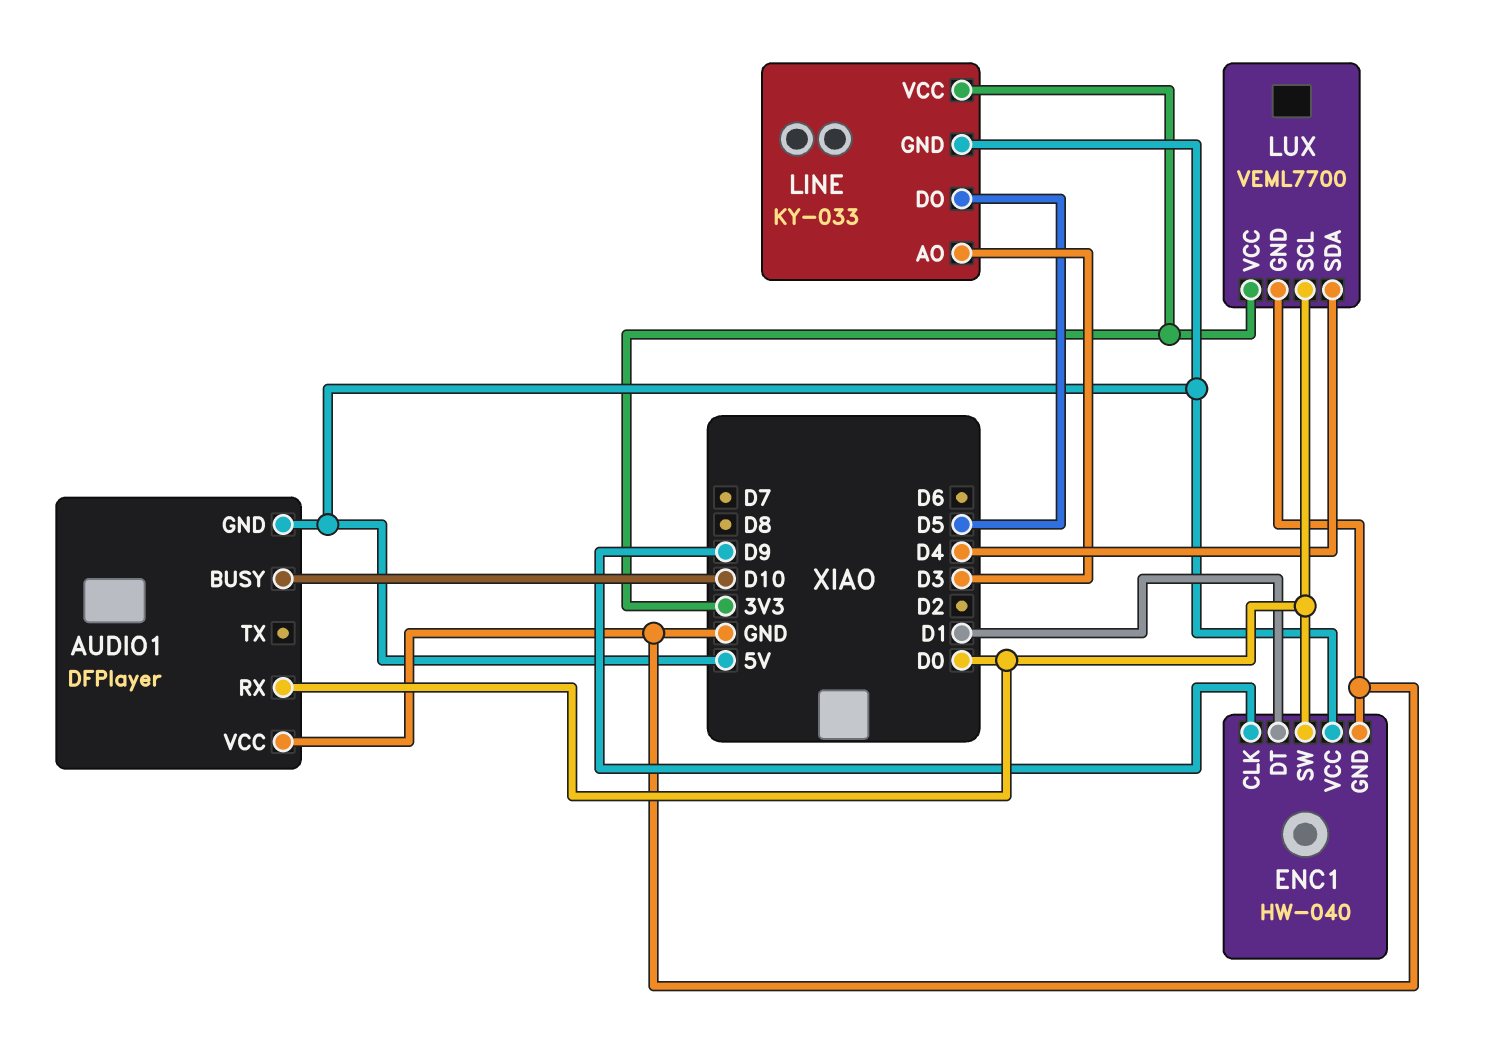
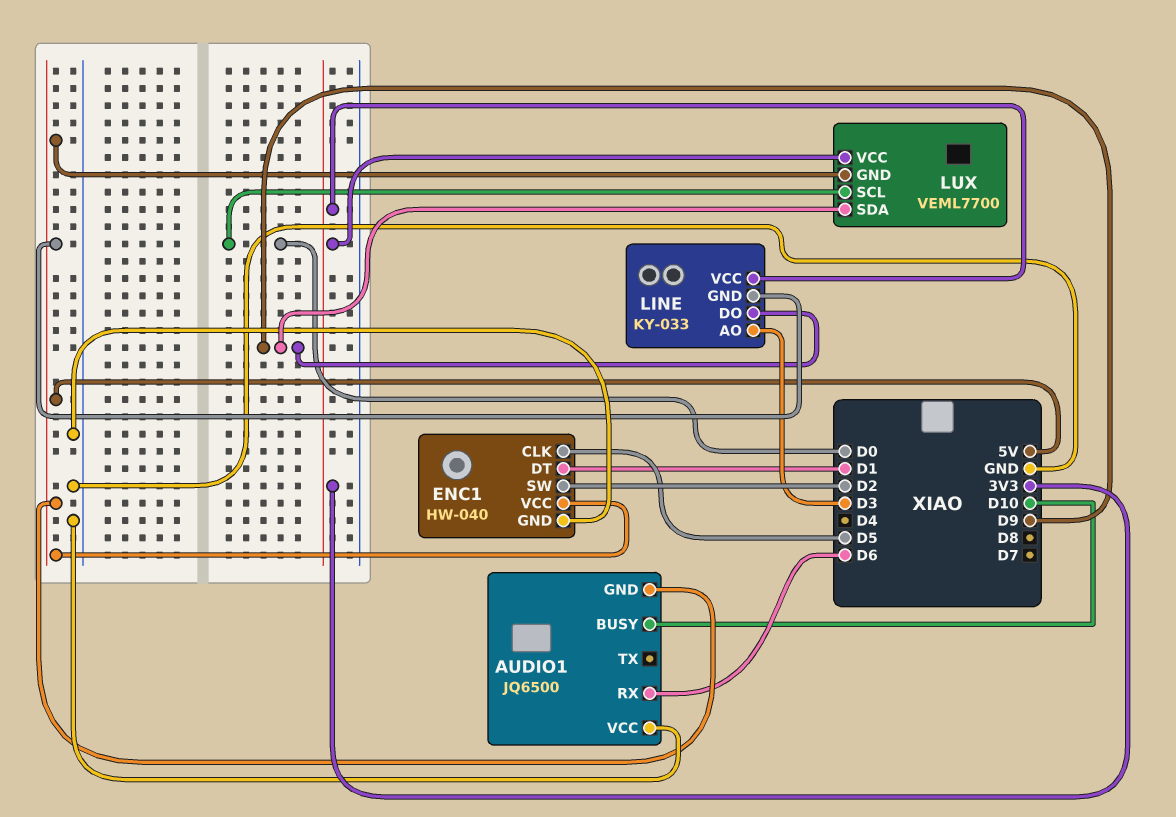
AUDIO1: DFPlayer -> JQ6500
AUDIO1 pin RX: D0 -> D6
ENC1 pin CLK: D9 -> D5
ENC1 pin SW: D0 -> D2
LINE pin DO: D5 -> D9
LUX pin GND: GND -> 5V
LUX pin SDA: D4 -> D9

